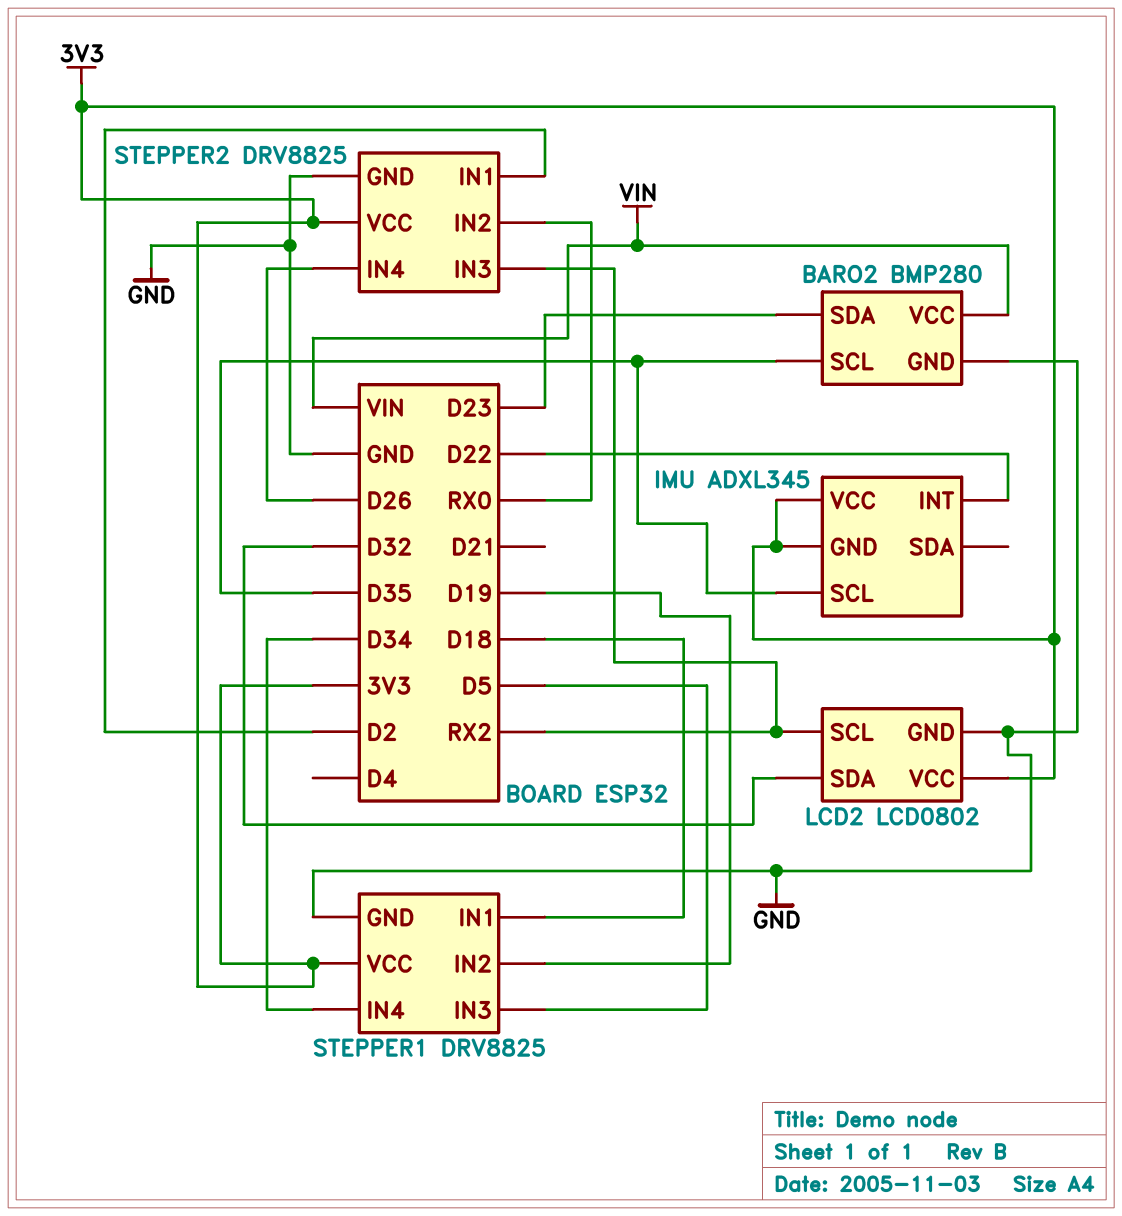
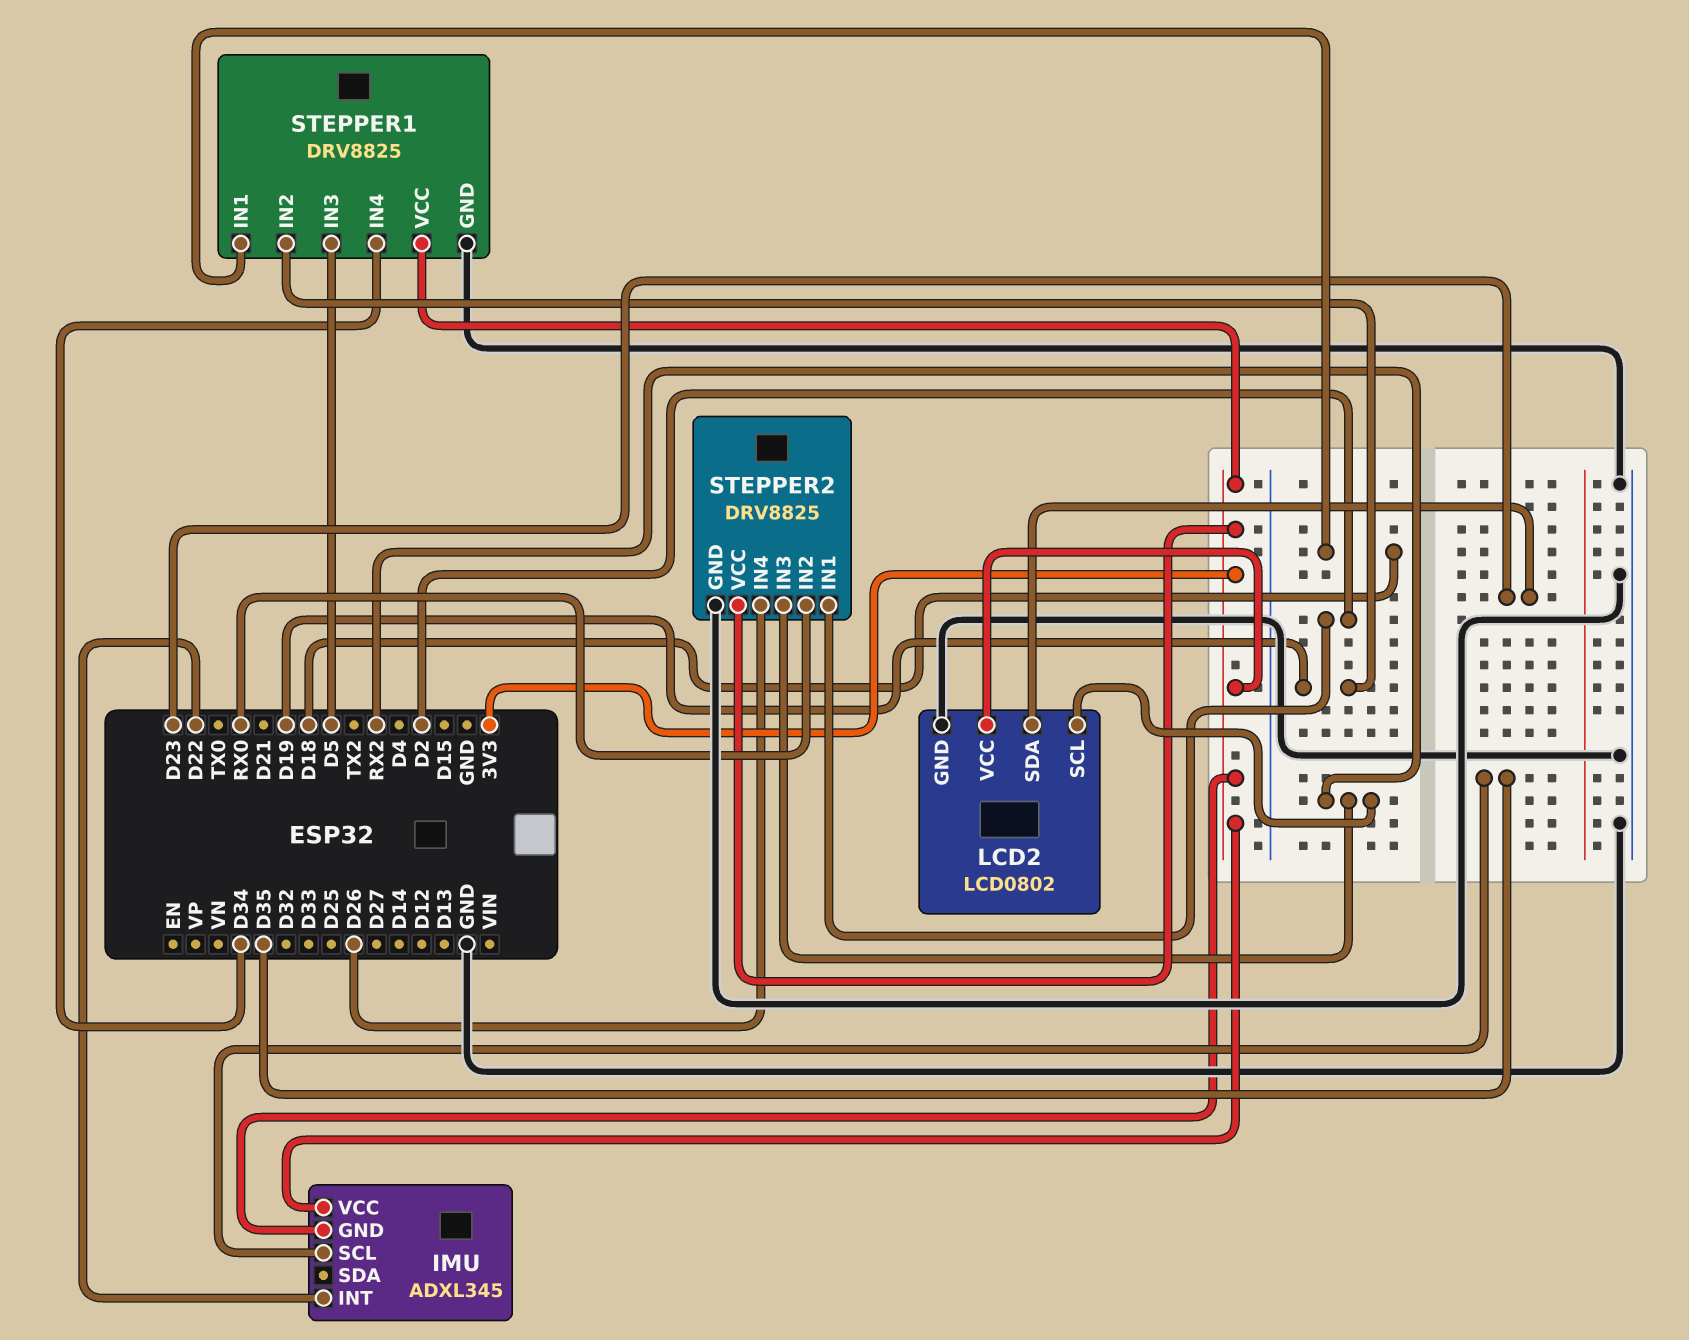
BARO2: BMP280 -> none
BARO2 pin GND: GND -> none
BARO2 pin SCL: D35 -> none
BARO2 pin SDA: D23 -> none
BARO2 pin VCC: VIN -> none
LCD2 pin SDA: D32 -> D23

